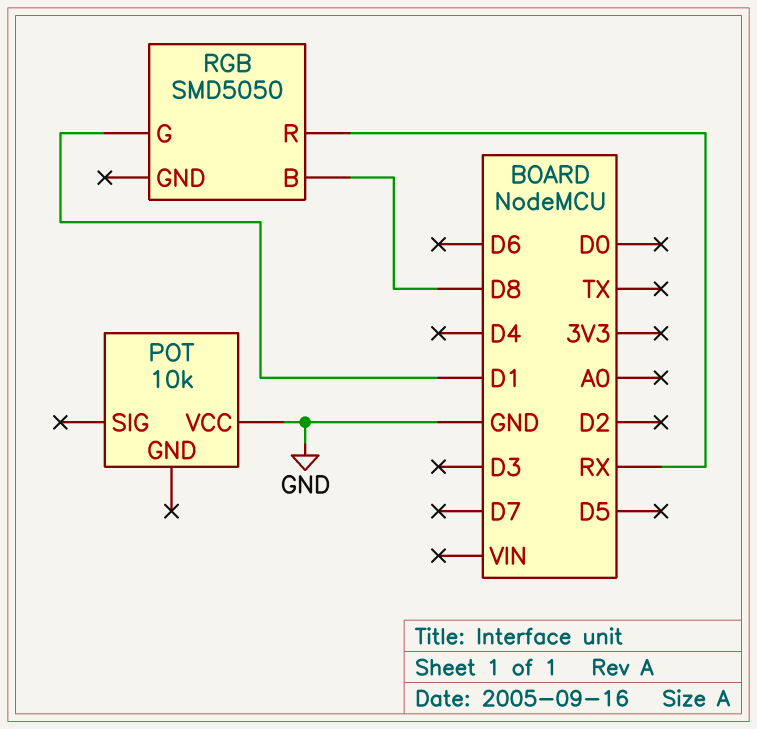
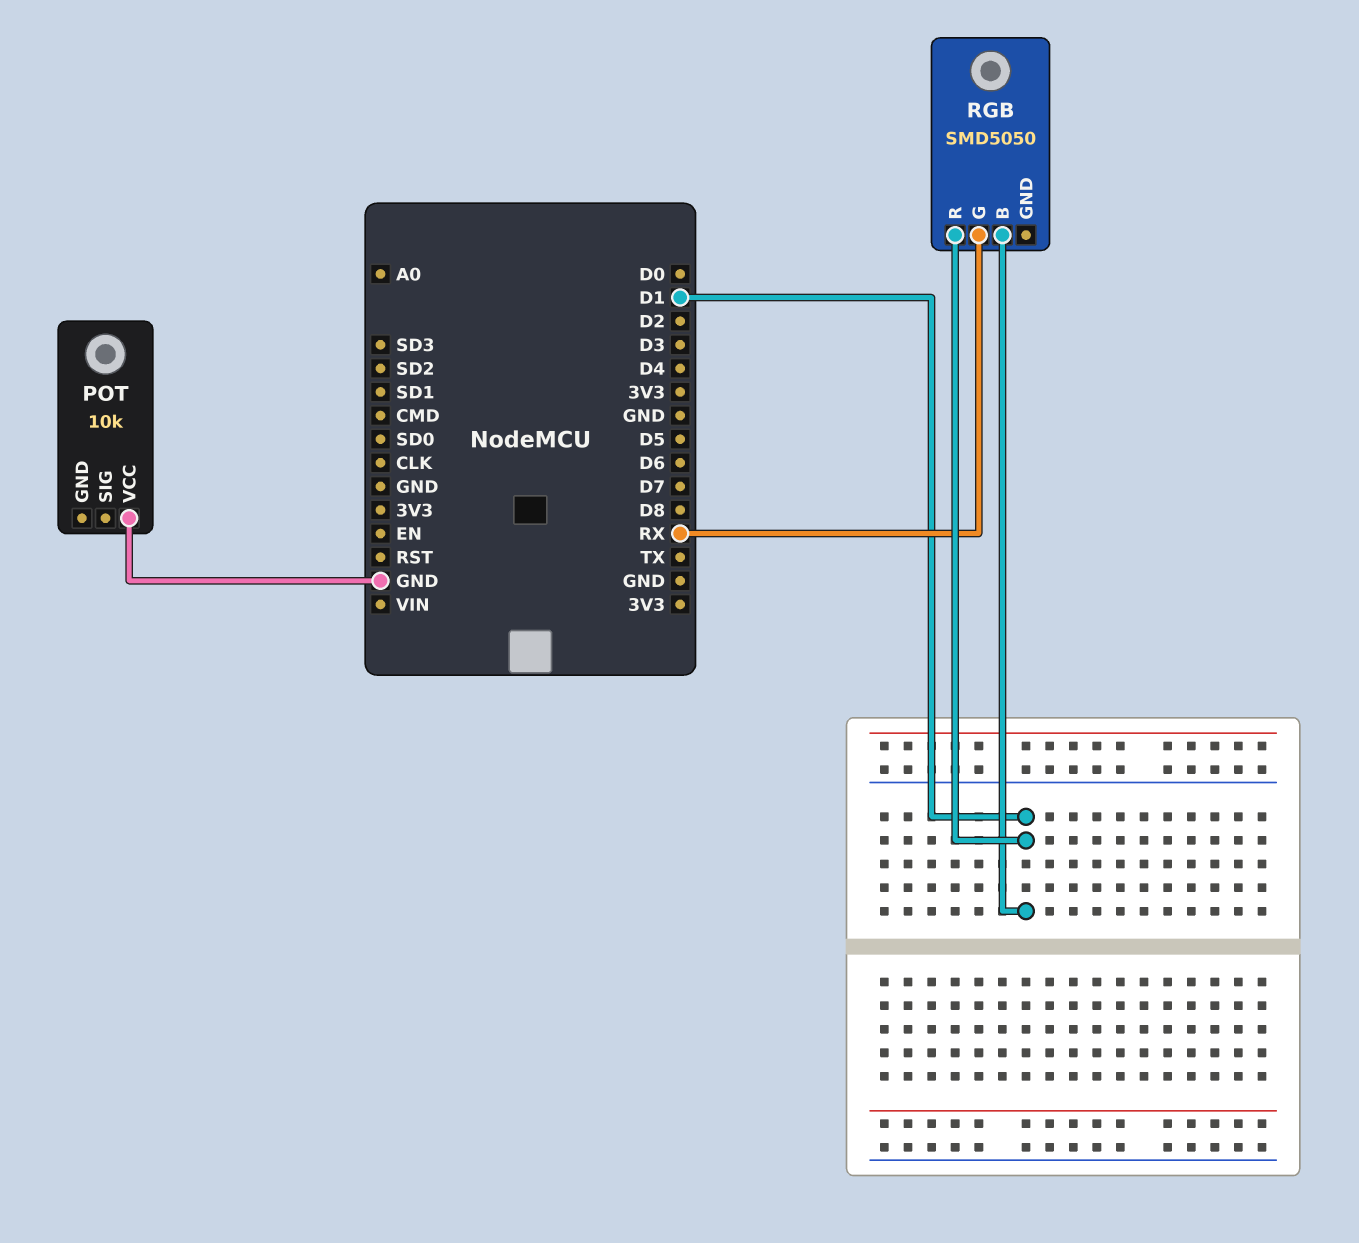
RGB pin B: D8 -> D1
RGB pin G: D1 -> RX
RGB pin R: RX -> D1

